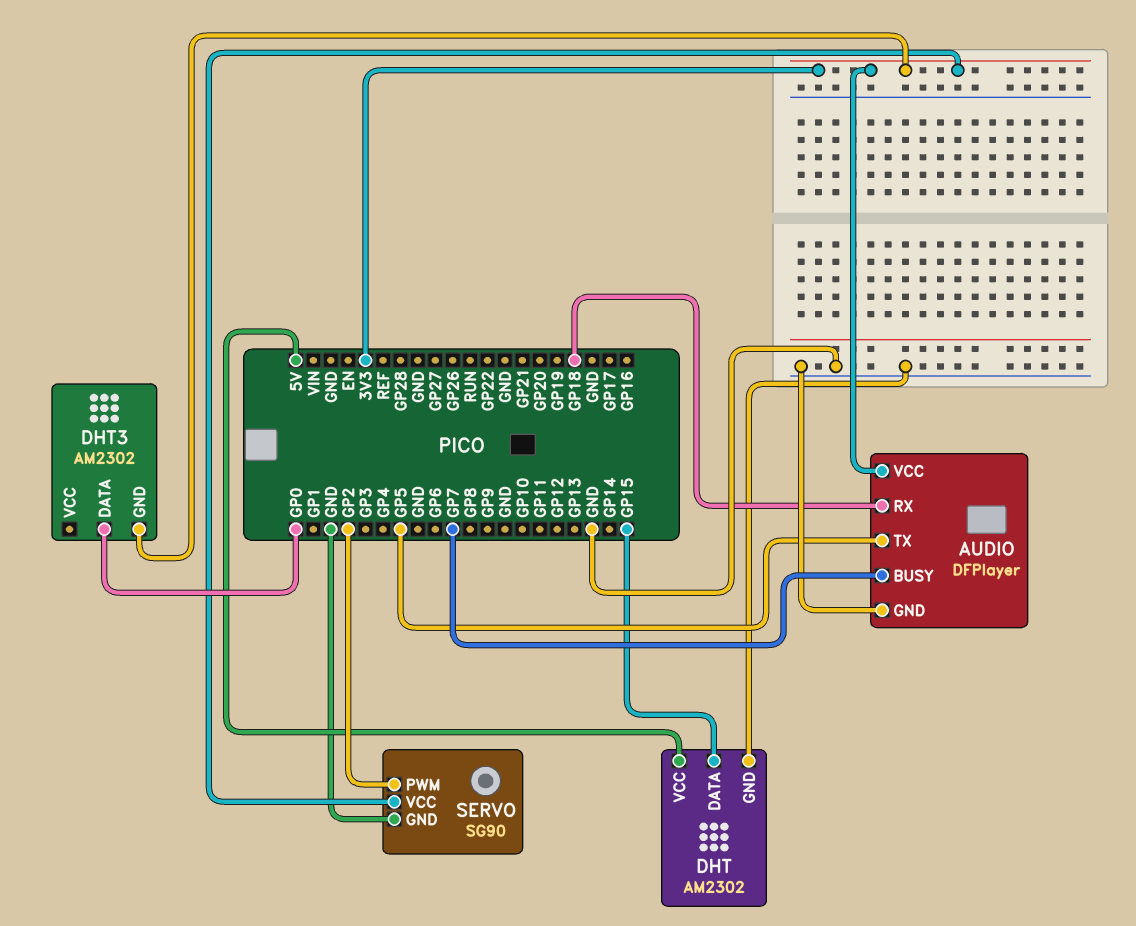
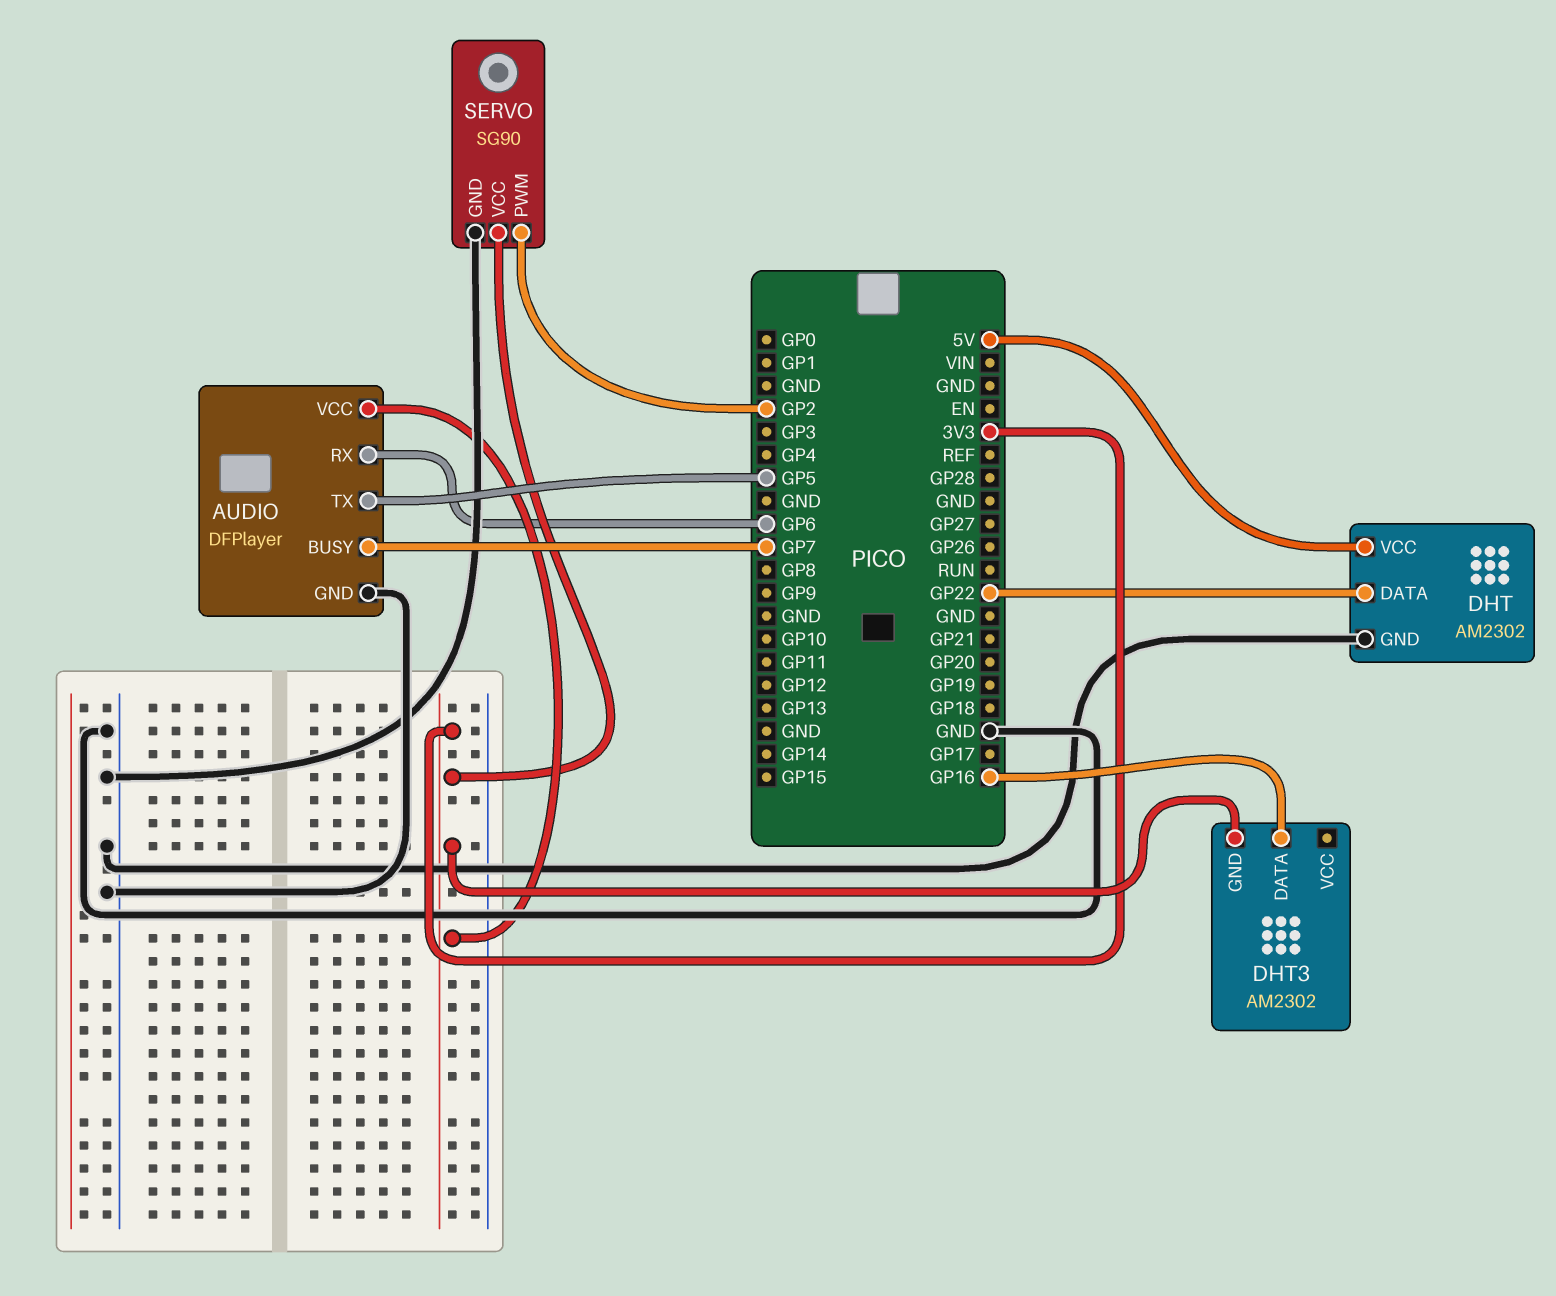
AUDIO pin RX: GP18 -> GP6
DHT pin DATA: GP15 -> GP22
DHT3 pin DATA: GP0 -> GP16

